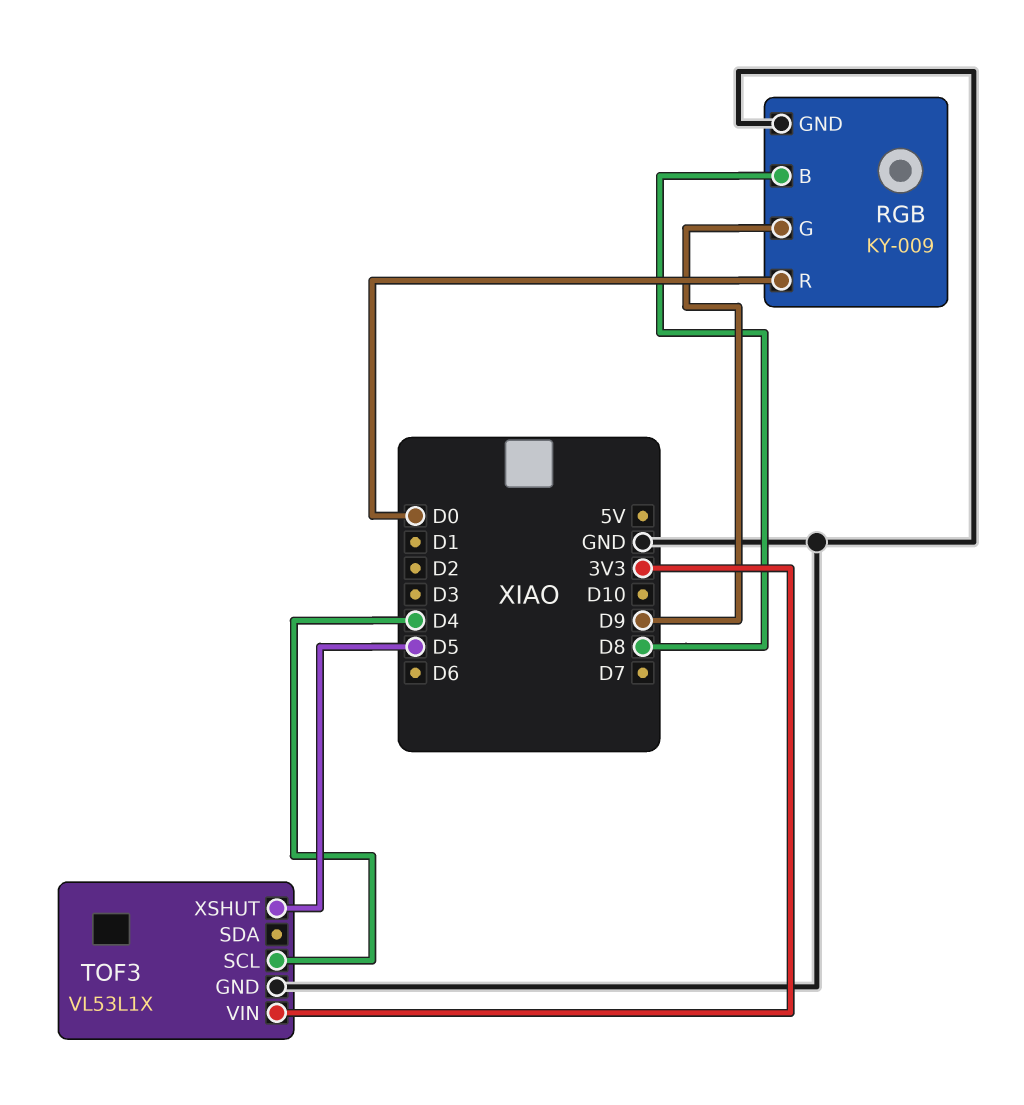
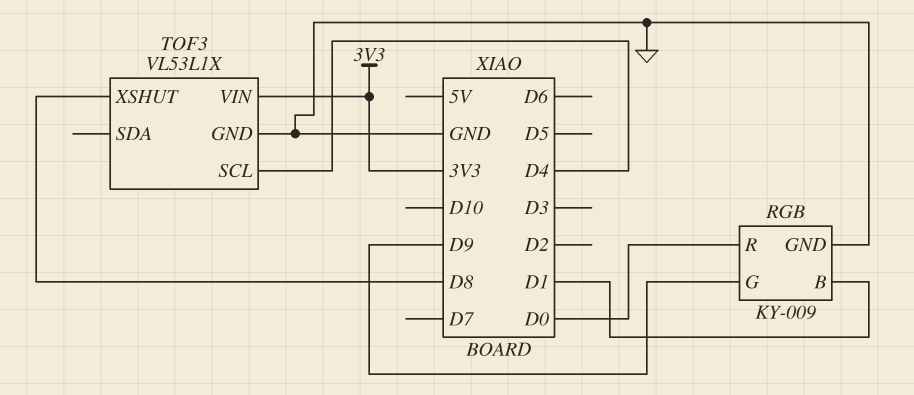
RGB pin B: D8 -> D1
TOF3 pin XSHUT: D5 -> D8

